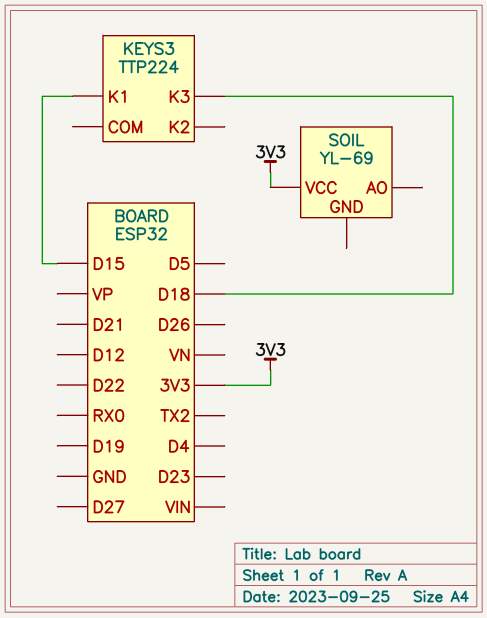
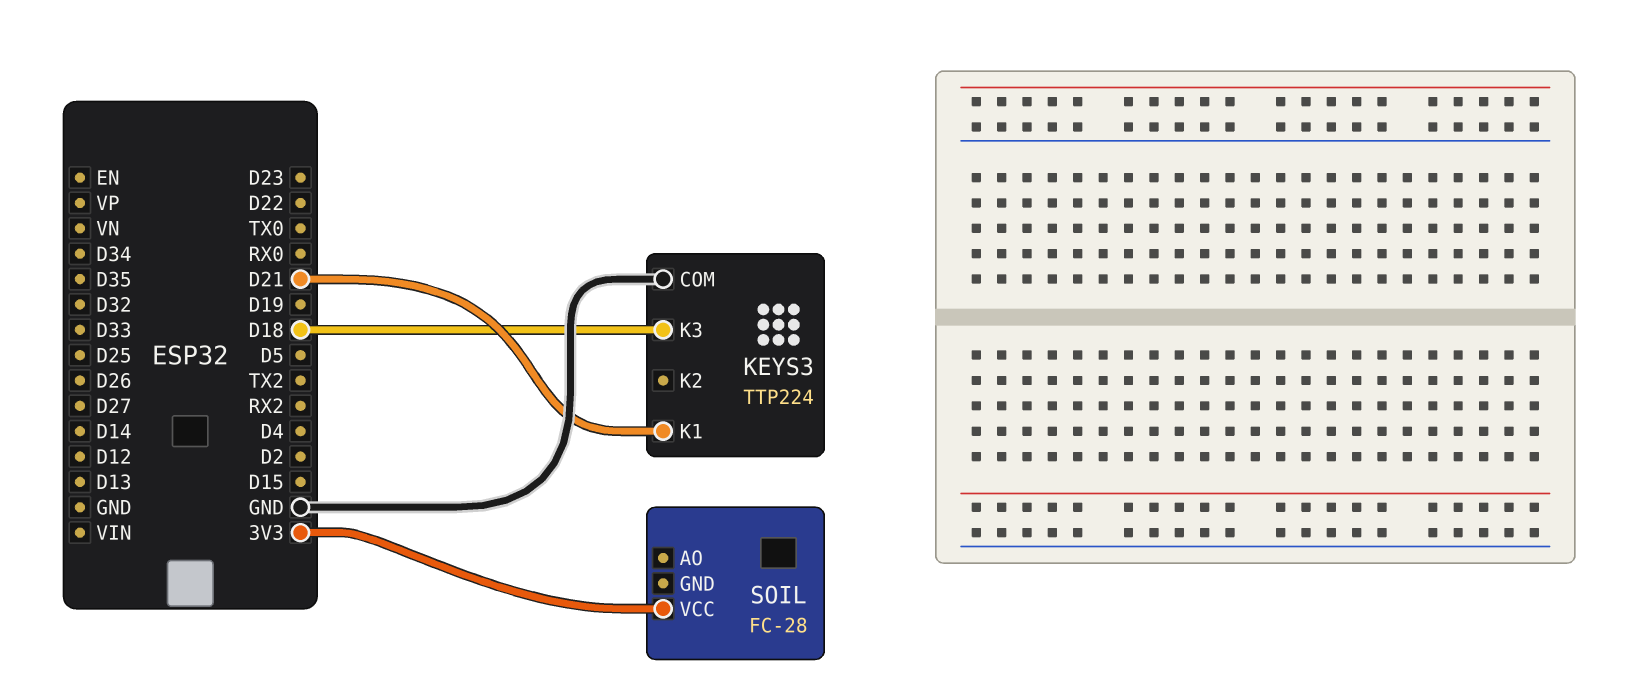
KEYS3 pin COM: none -> GND
KEYS3 pin K1: D15 -> D21
SOIL: YL-69 -> FC-28

